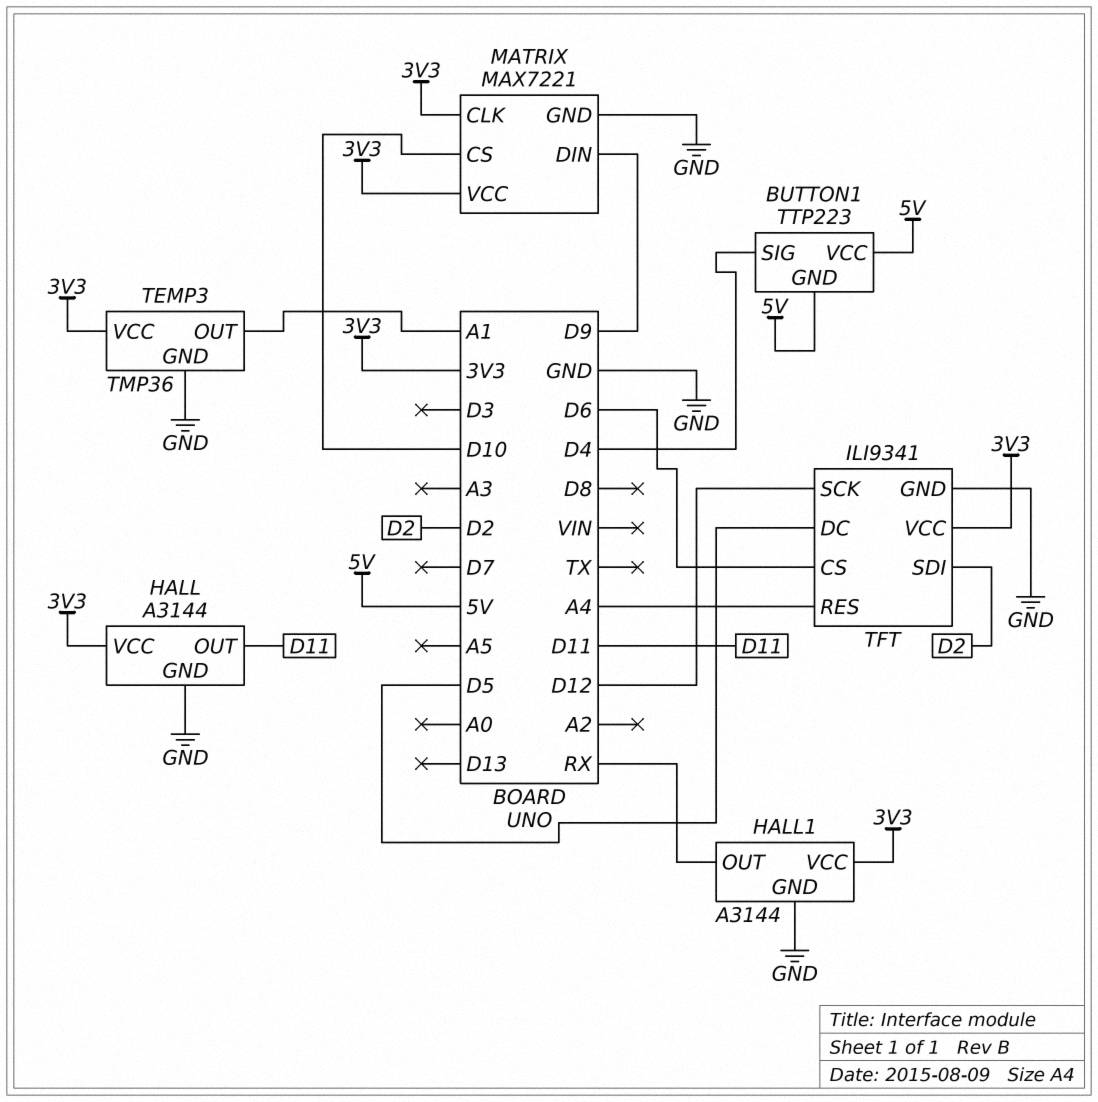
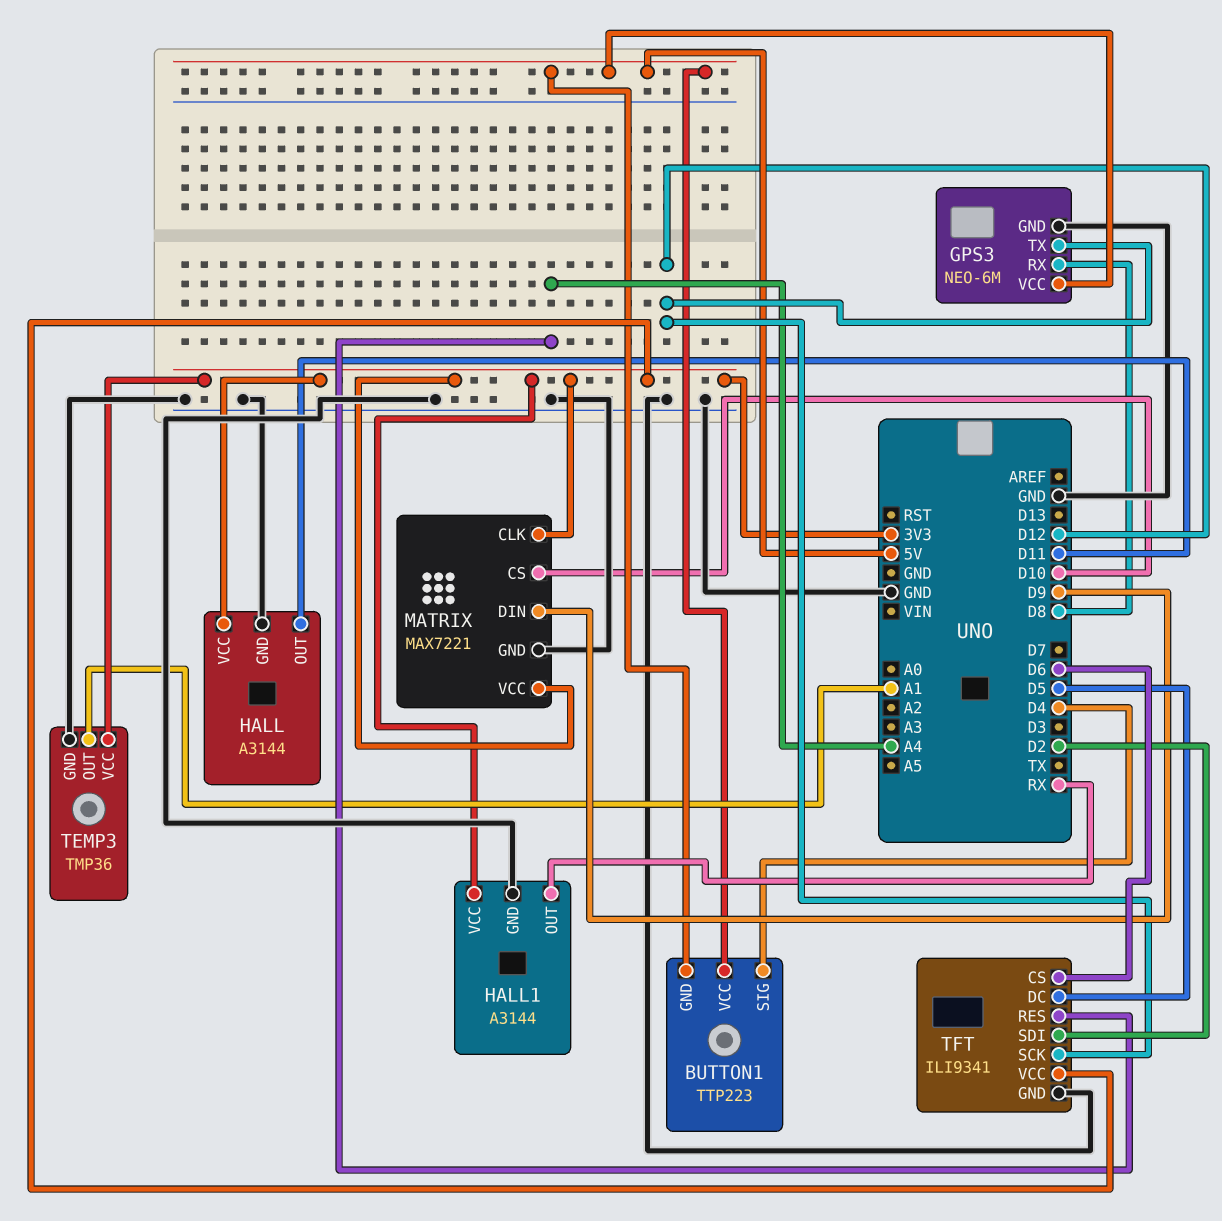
GPS3: none -> NEO-6M
GPS3 pin GND: none -> GND
GPS3 pin RX: none -> D8
GPS3 pin TX: none -> D12
GPS3 pin VCC: none -> 5V

